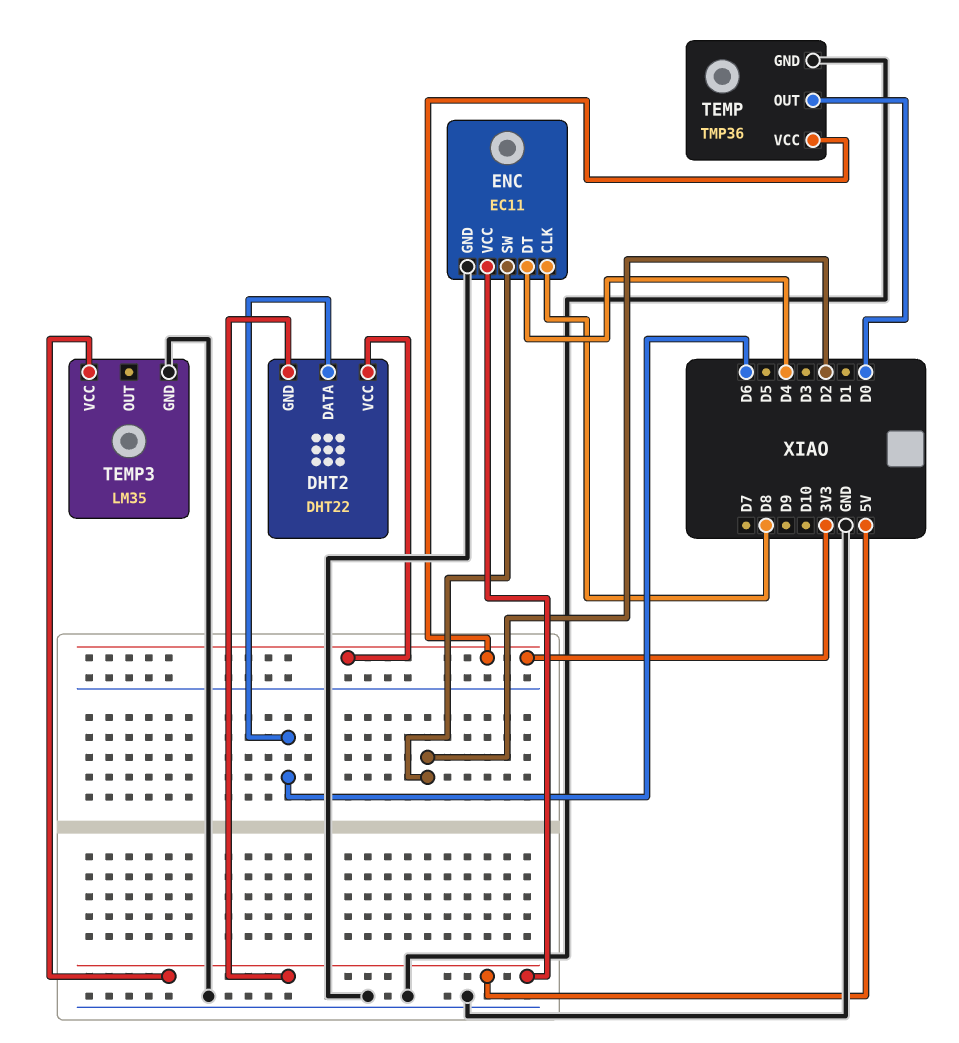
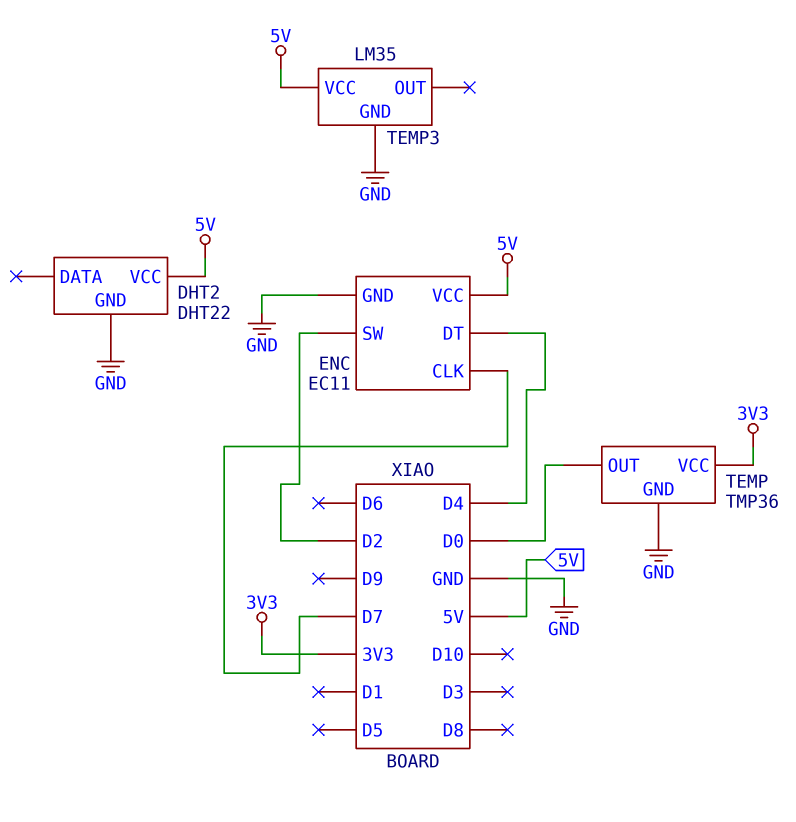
DHT2 pin DATA: D6 -> none
DHT2 pin GND: 5V -> GND
DHT2 pin VCC: 3V3 -> 5V
ENC pin CLK: D8 -> D7

